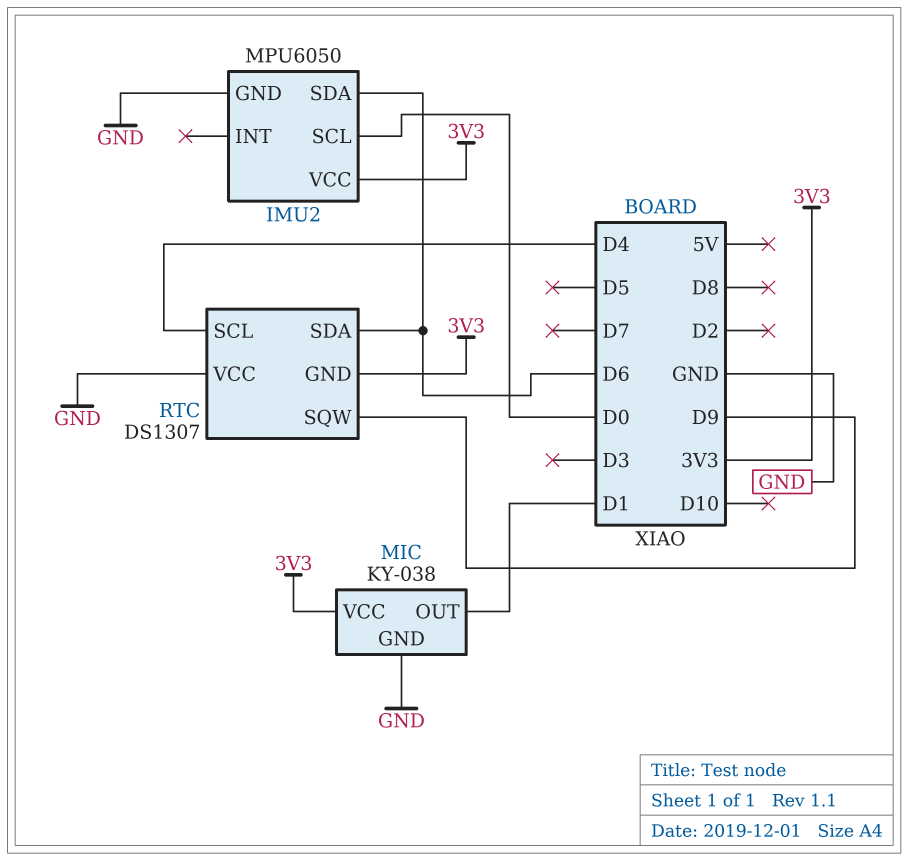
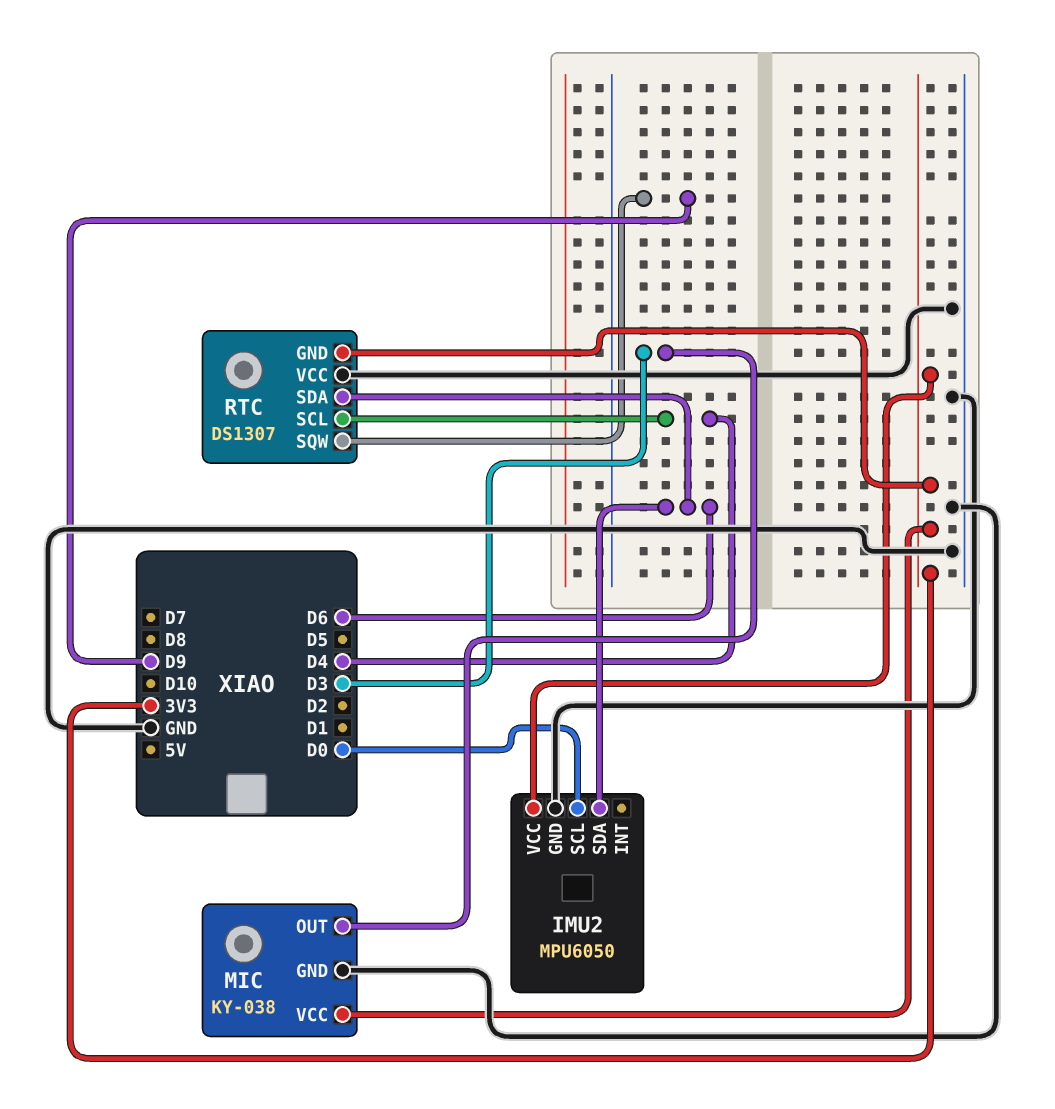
MIC pin OUT: D1 -> D3

